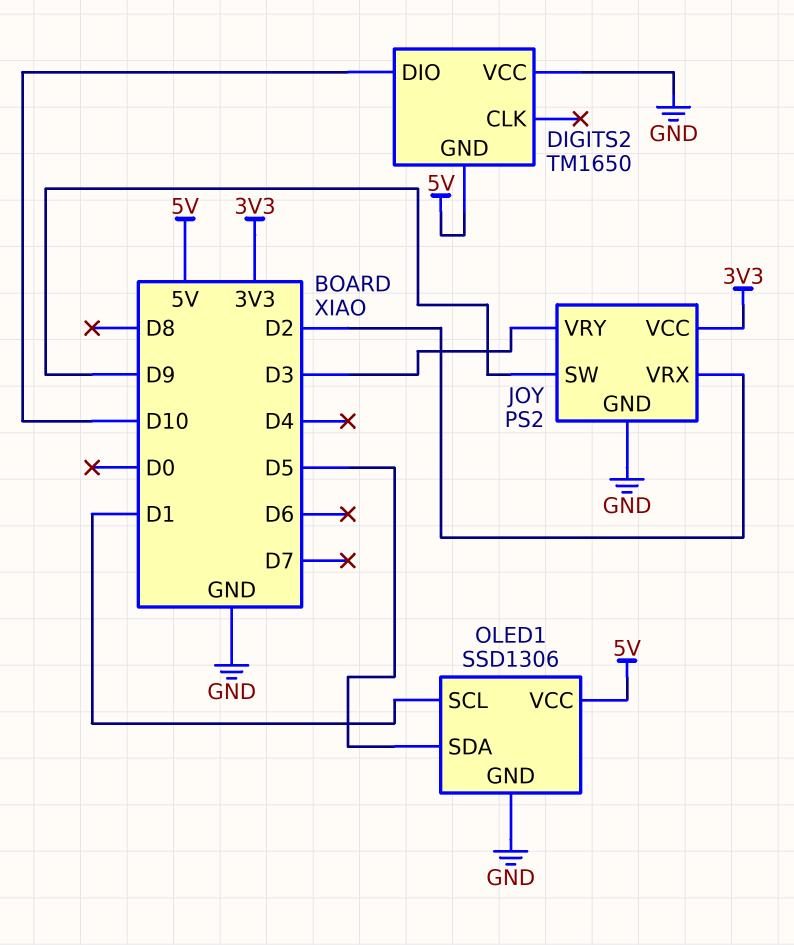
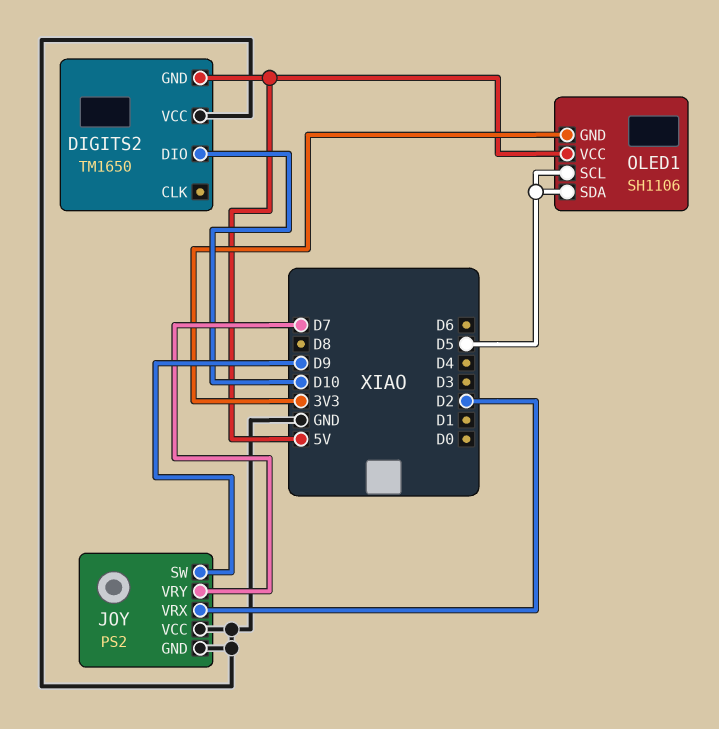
JOY pin VCC: 3V3 -> GND
JOY pin VRY: D3 -> D7
OLED1: SSD1306 -> SH1106
OLED1 pin GND: GND -> 3V3
OLED1 pin SCL: D1 -> D5

